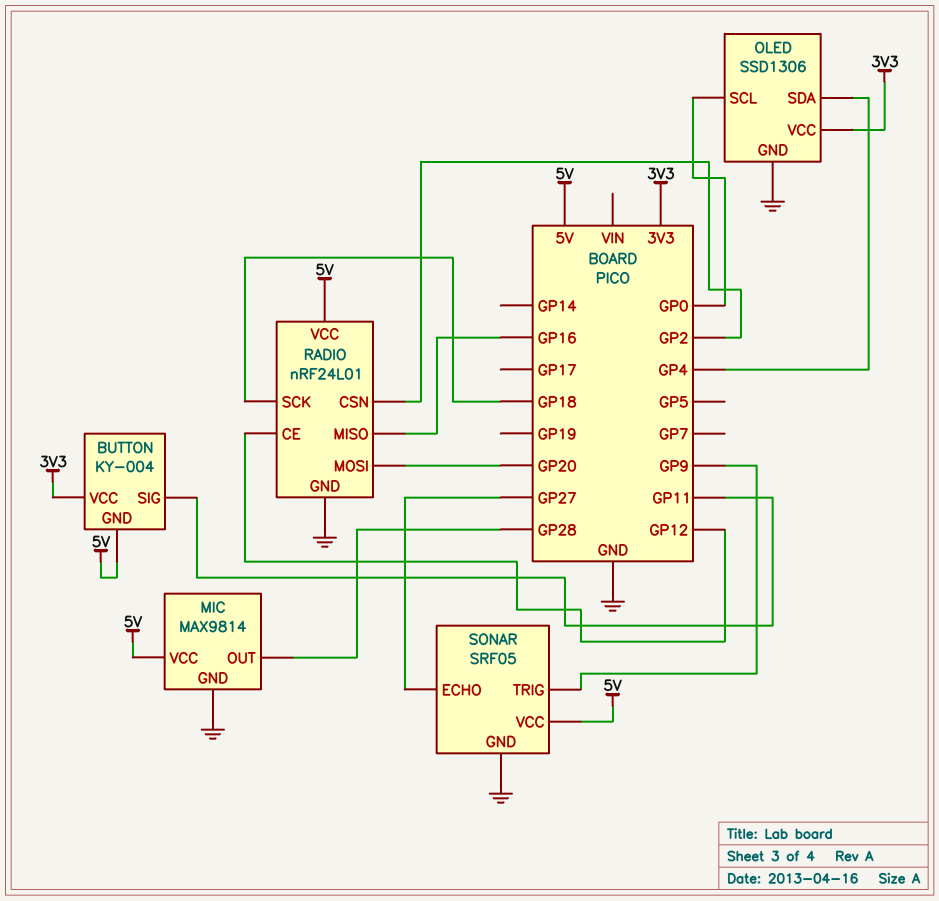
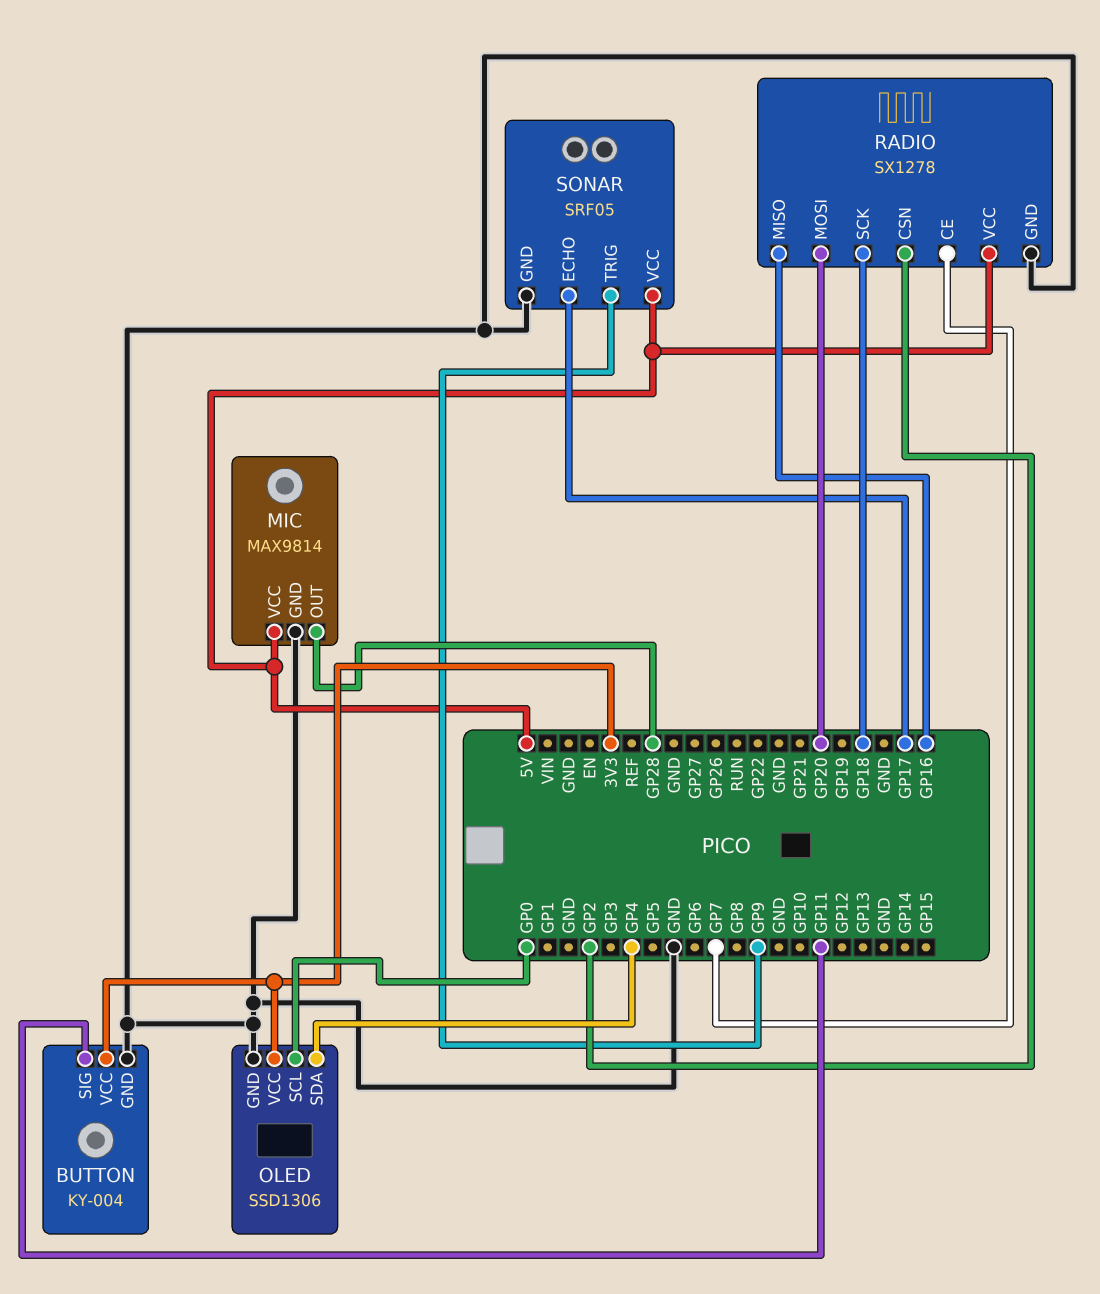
BUTTON pin GND: 5V -> GND
RADIO: nRF24L01 -> SX1278
RADIO pin CE: GP12 -> GP7
SONAR pin ECHO: GP27 -> GP17

